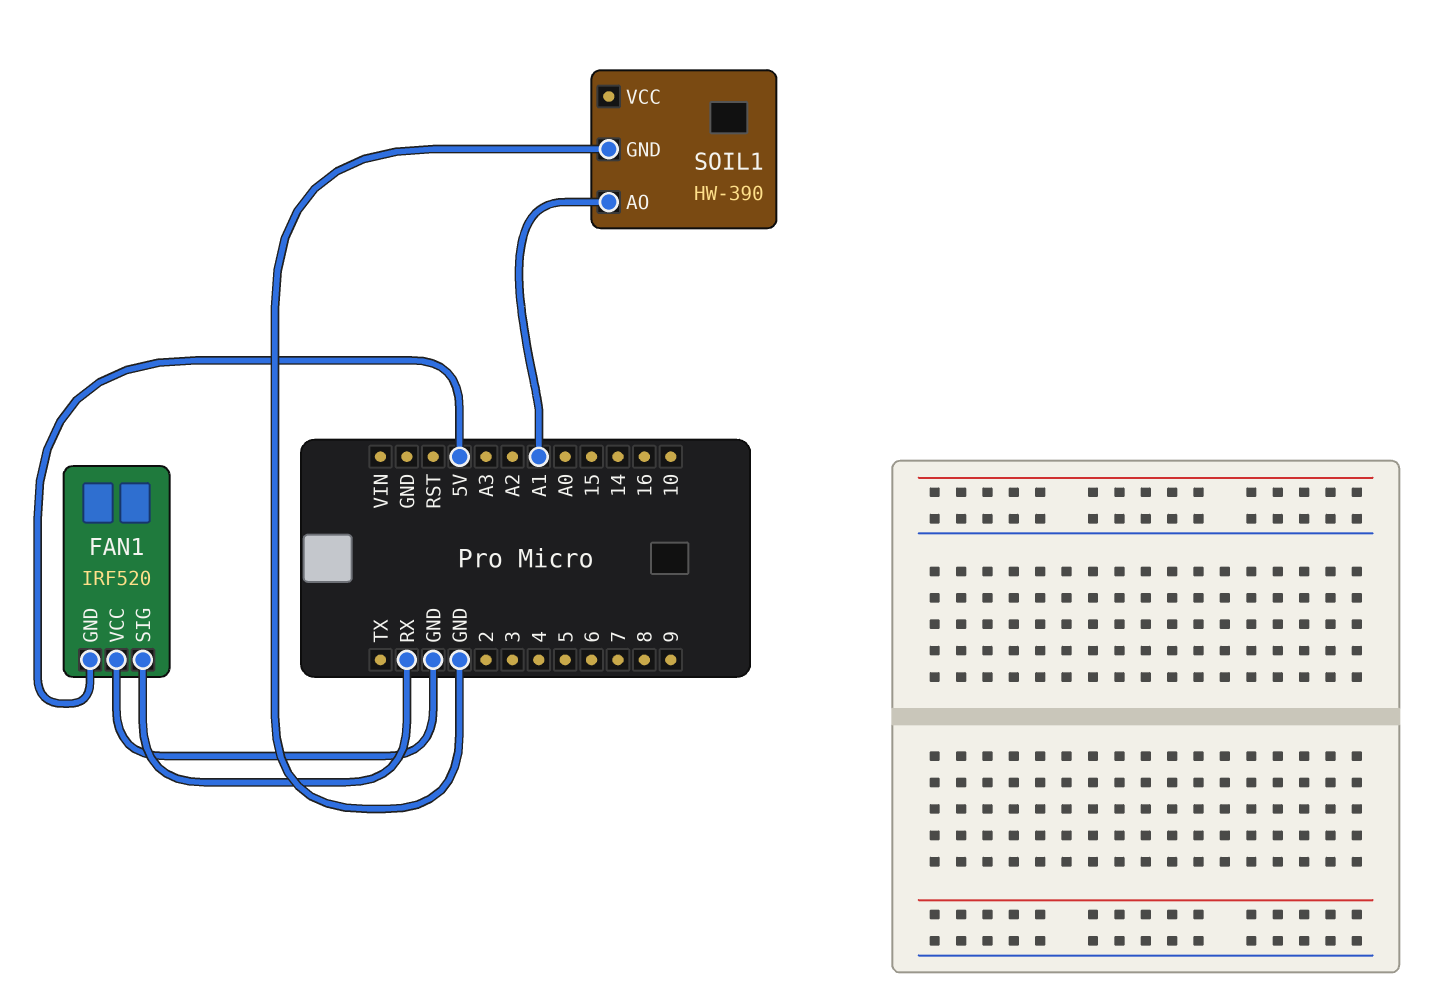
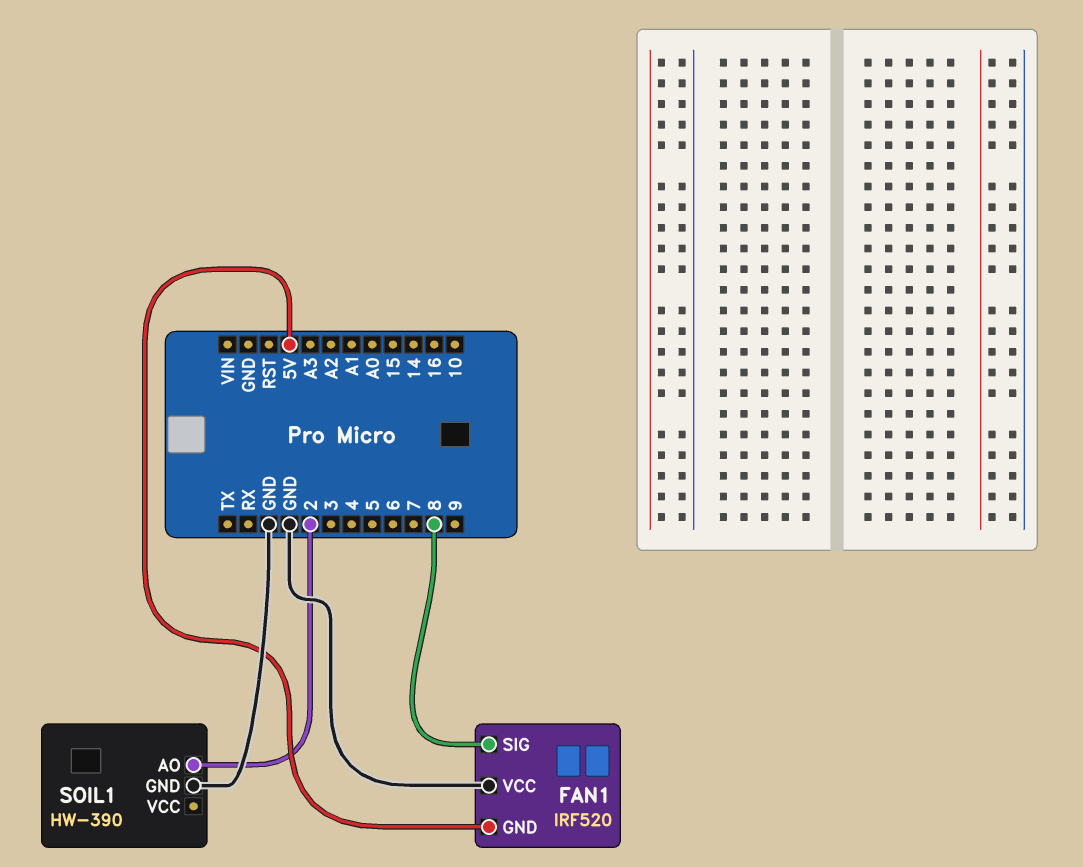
FAN1 pin SIG: RX -> 8
SOIL1 pin AO: A1 -> 2

